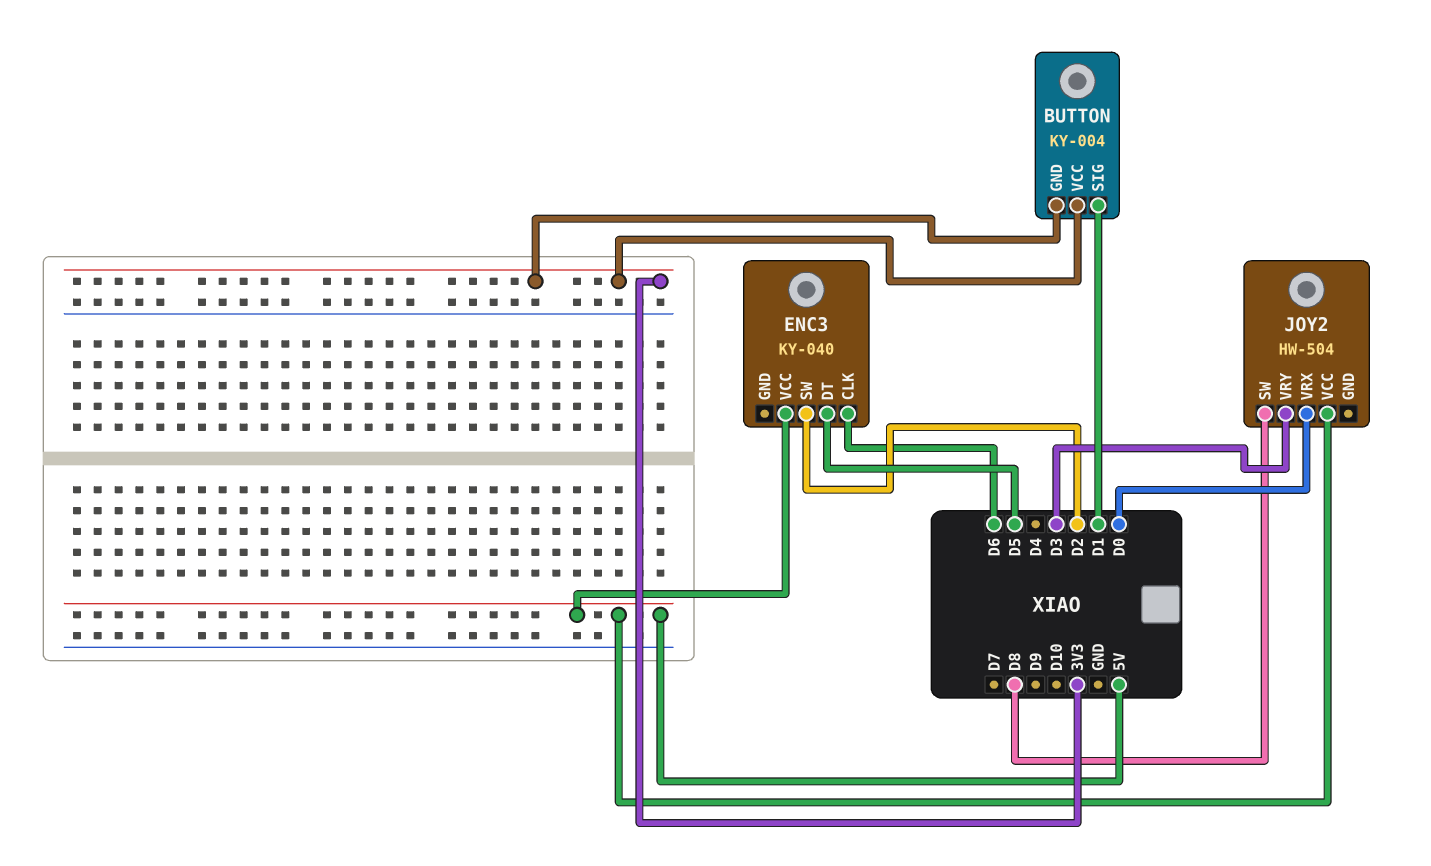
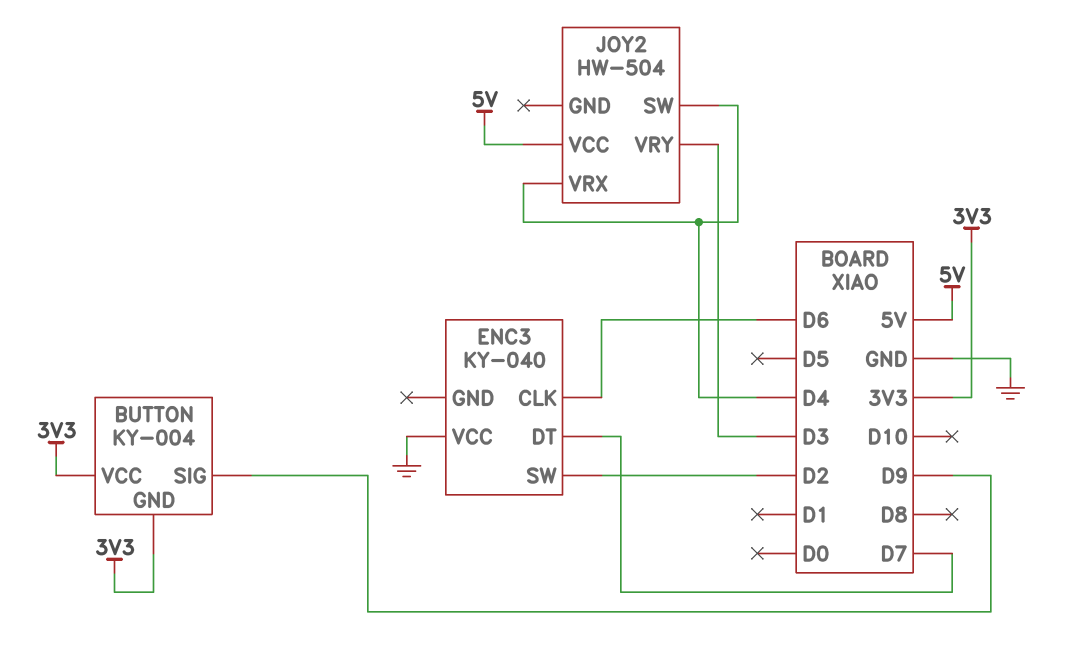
BUTTON pin SIG: D1 -> D9
ENC3 pin DT: D5 -> D7
ENC3 pin VCC: 5V -> GND
JOY2 pin SW: D8 -> D4
JOY2 pin VRX: D0 -> D4

